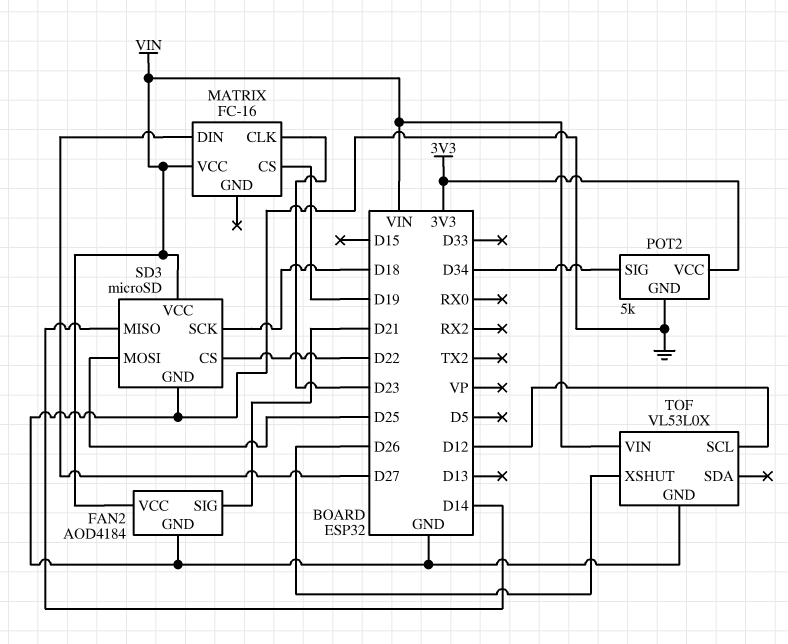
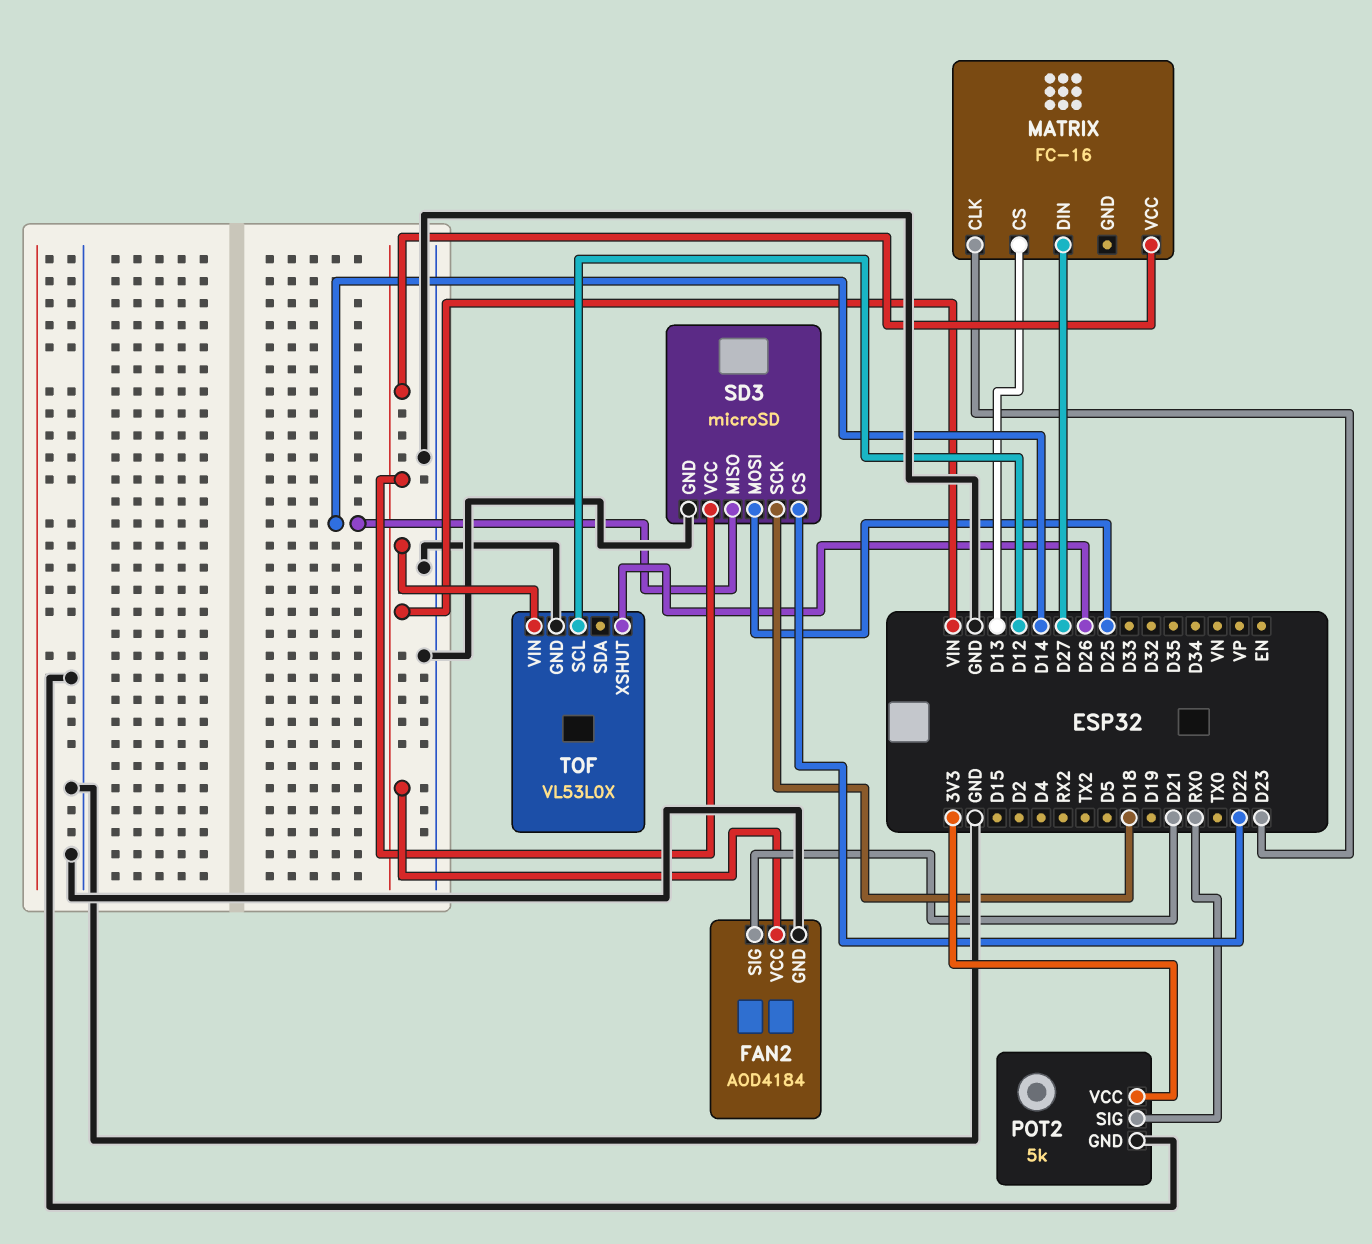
MATRIX pin CS: D19 -> D13
POT2 pin SIG: D34 -> RX0

